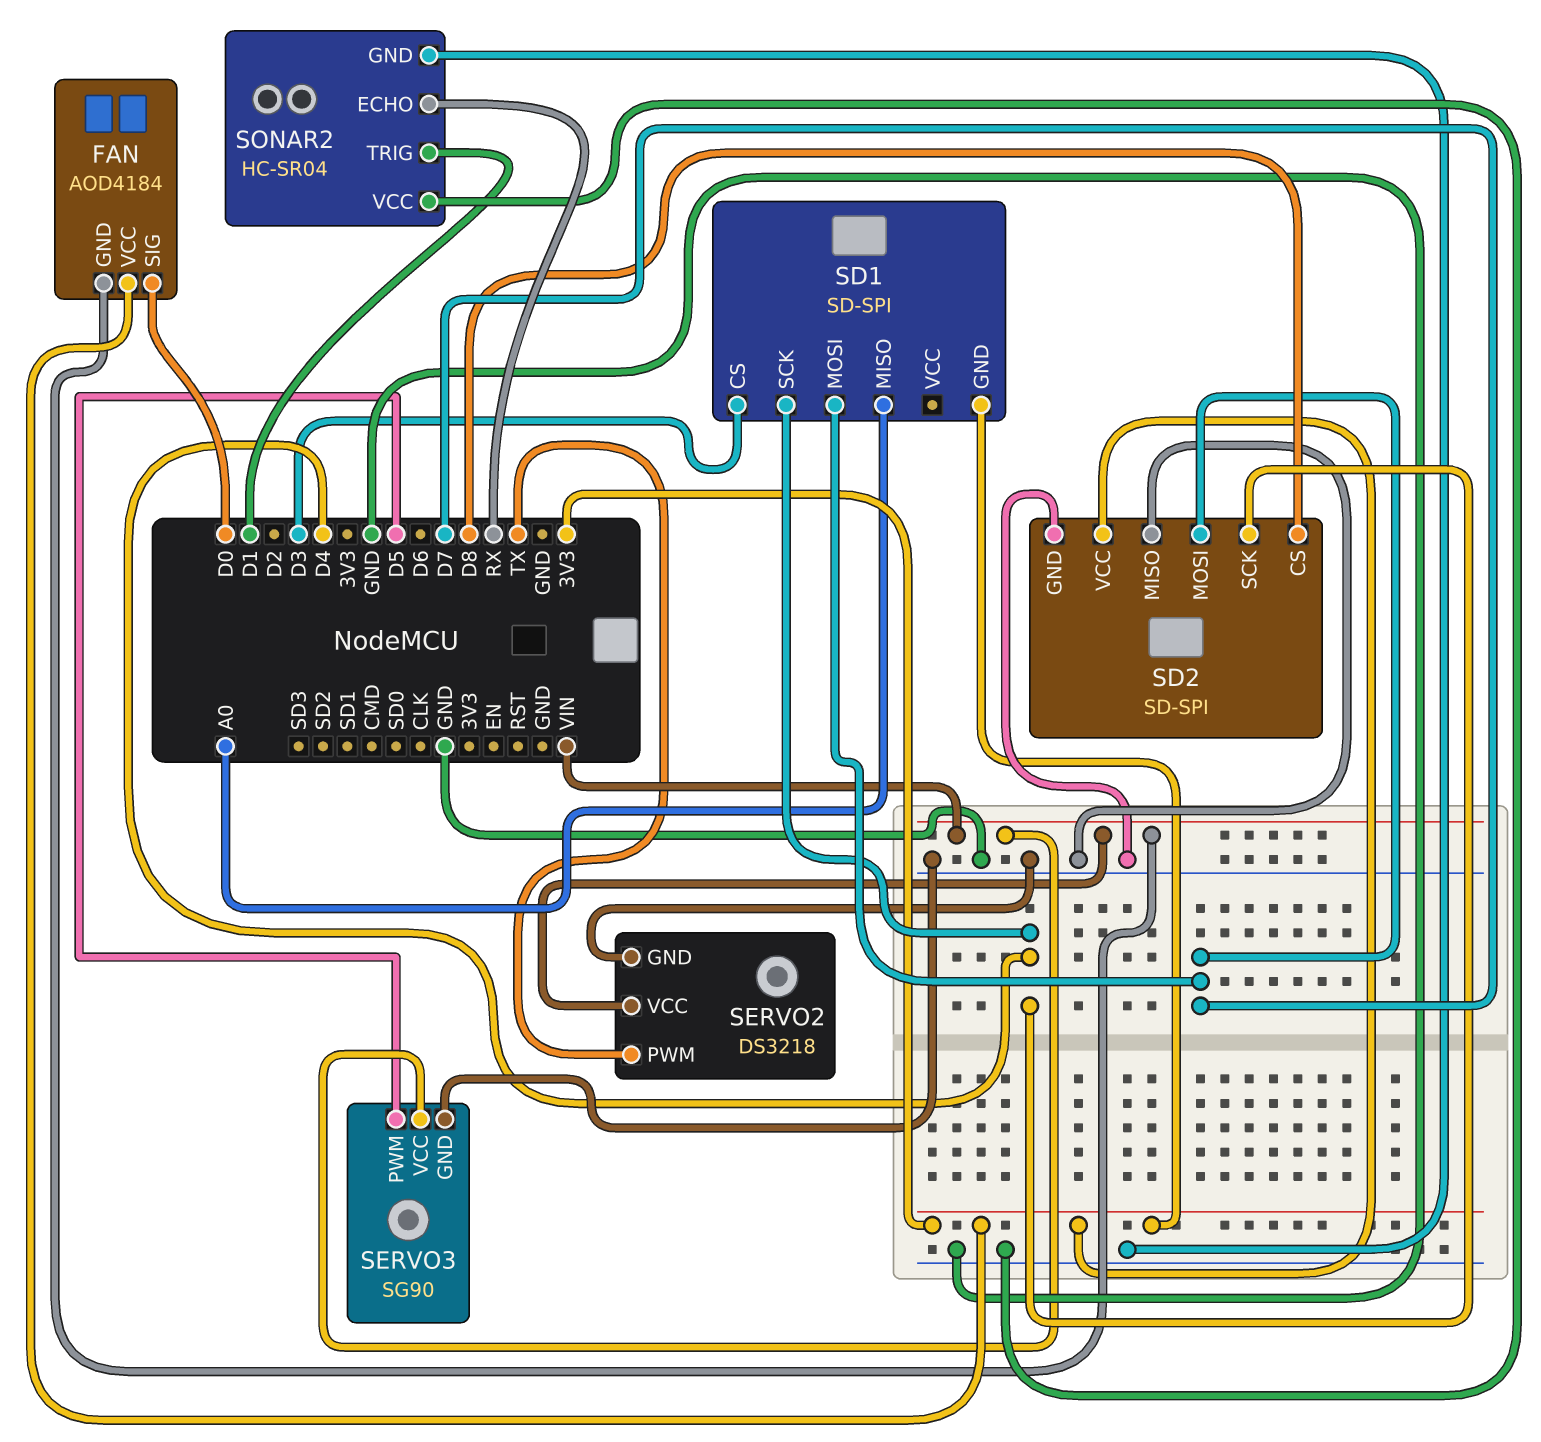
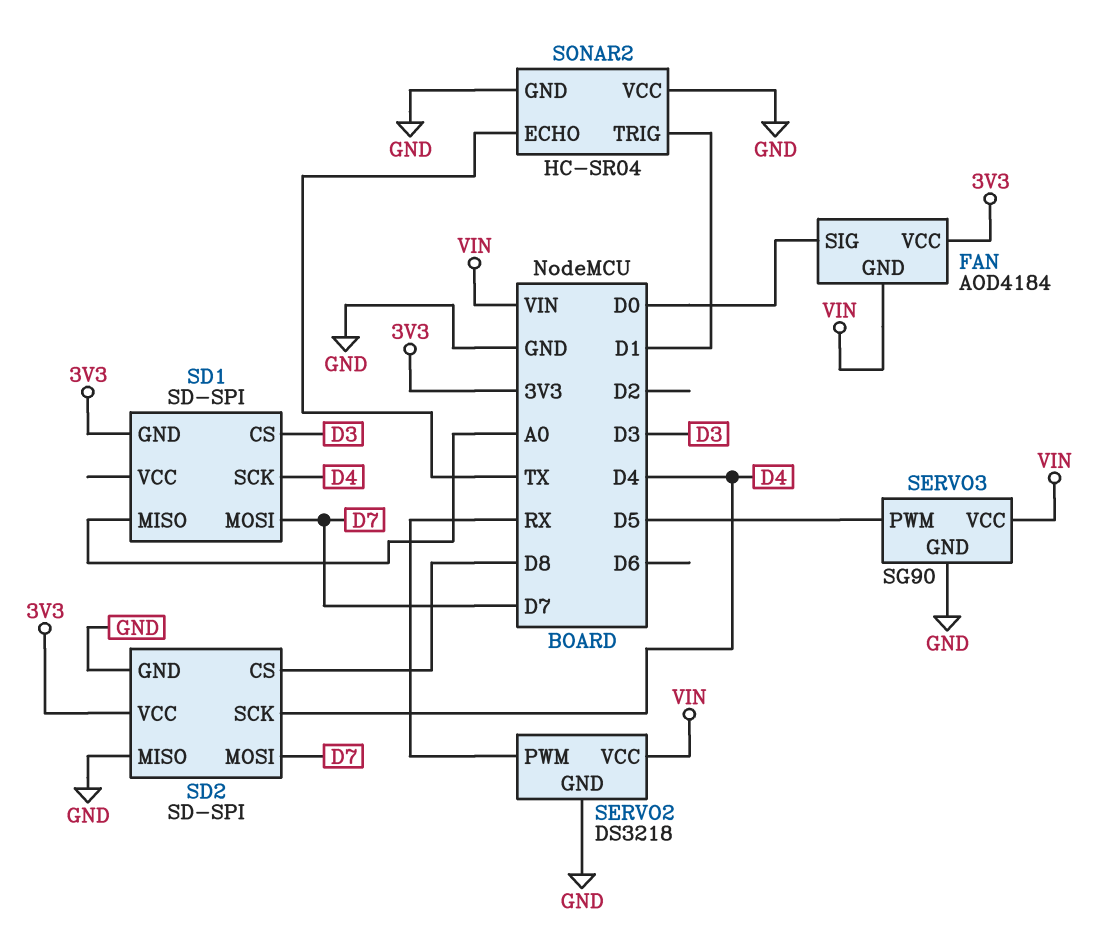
SERVO2 pin PWM: TX -> RX
SONAR2 pin ECHO: RX -> TX

